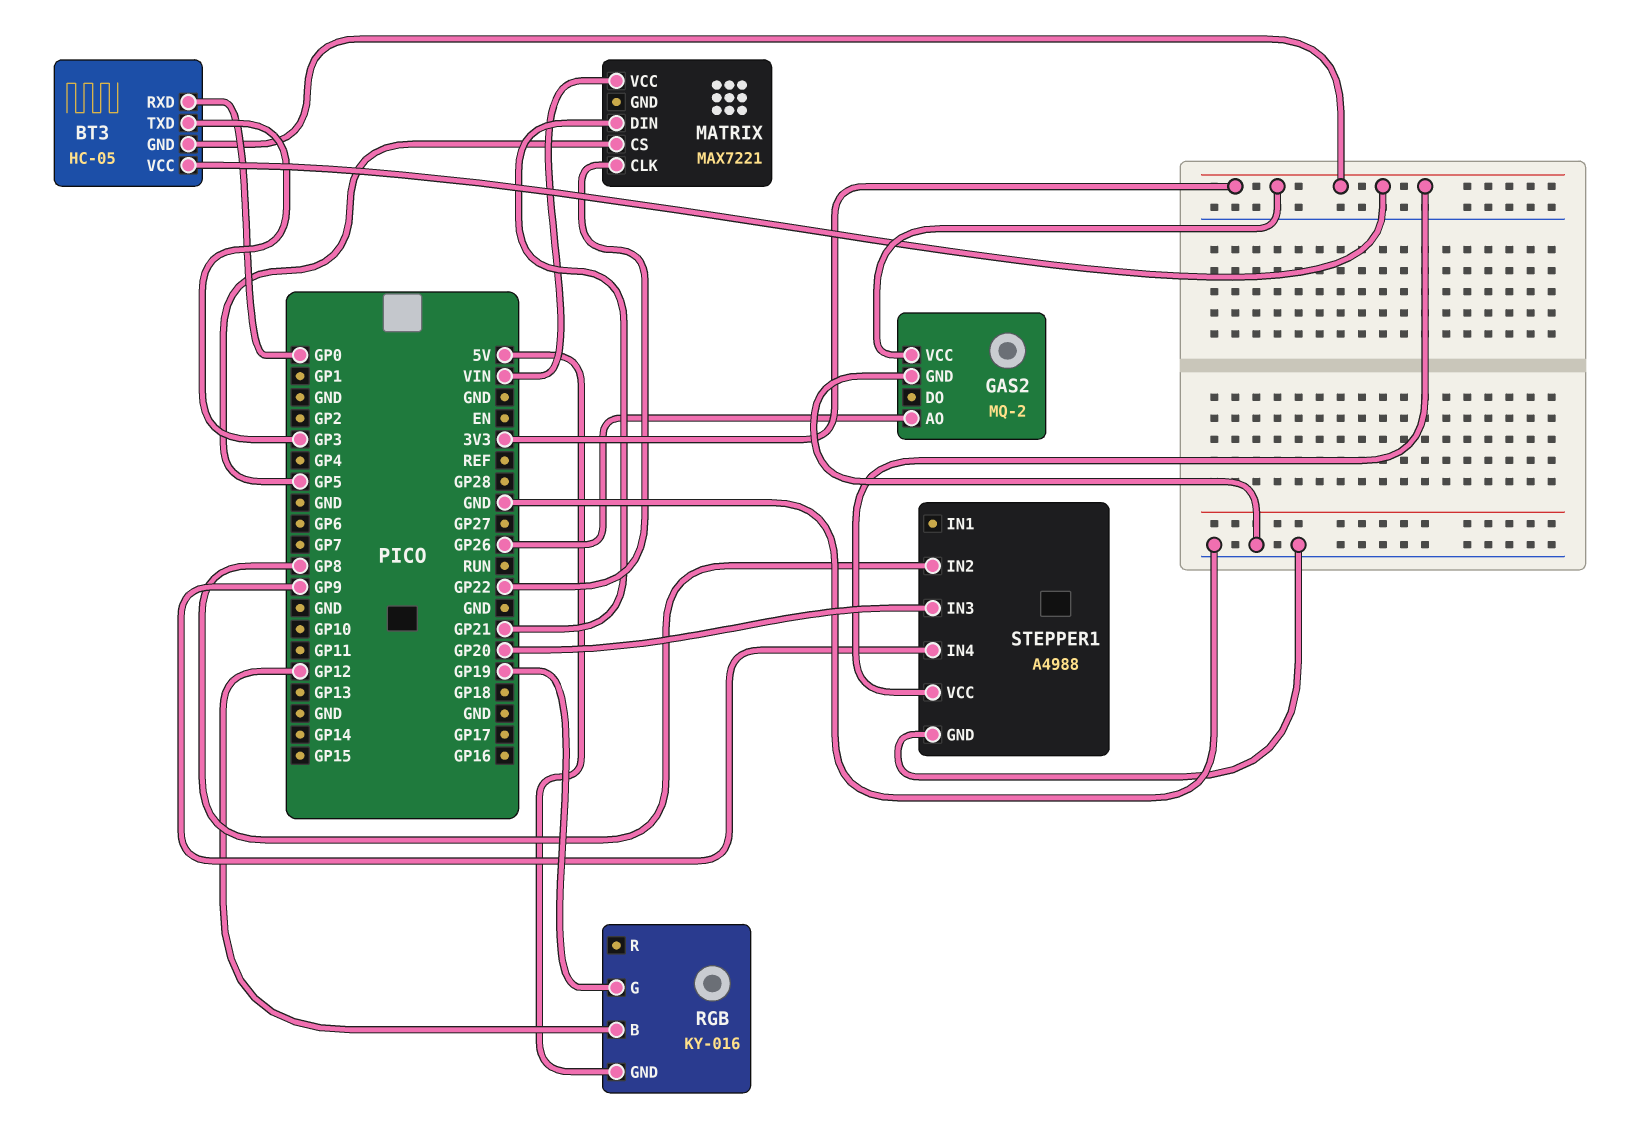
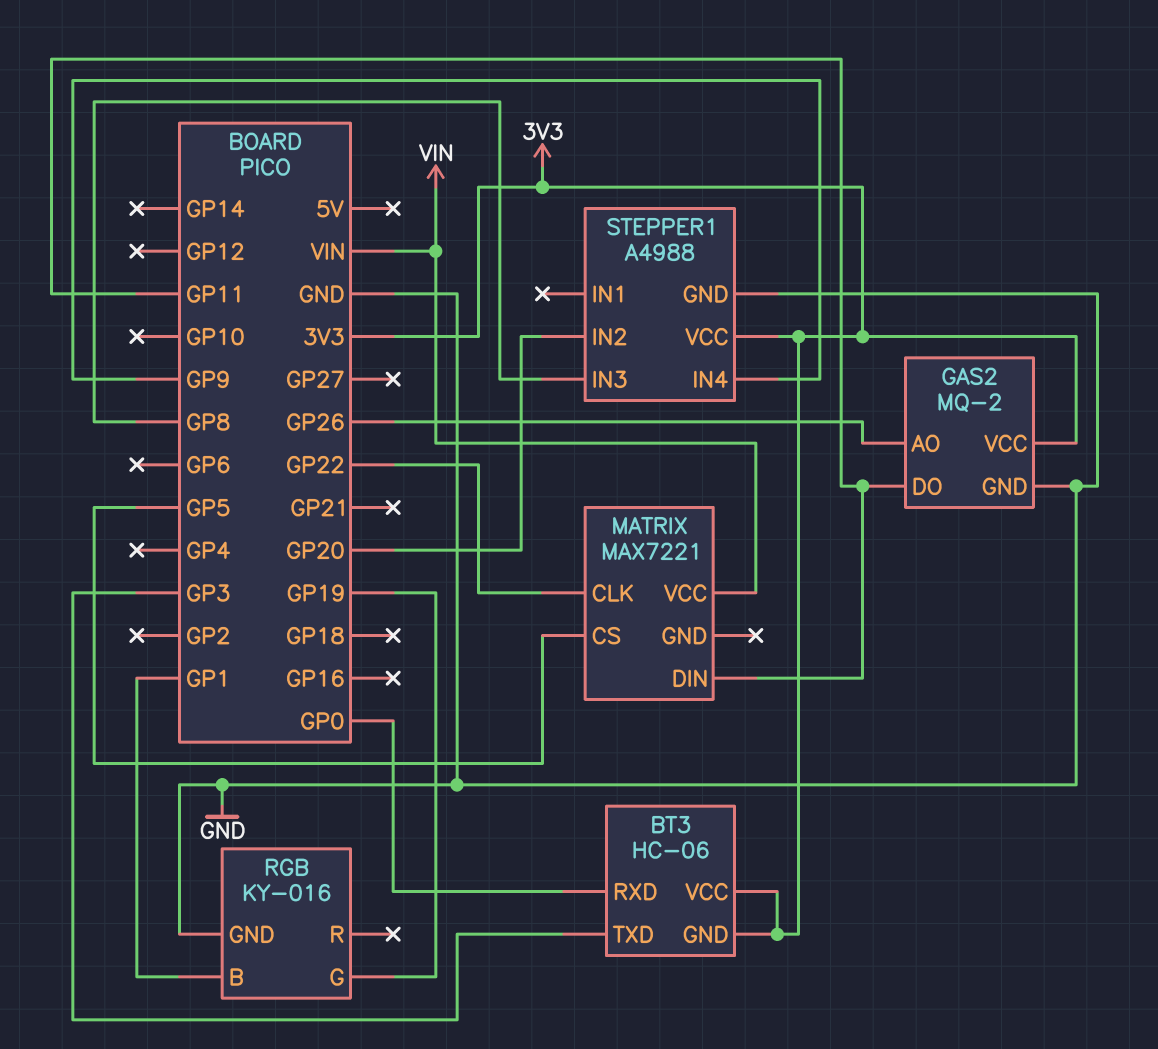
BT3: HC-05 -> HC-06
GAS2 pin DO: none -> GP11
MATRIX pin DIN: GP21 -> GP11
RGB pin B: GP12 -> GP1
RGB pin GND: 5V -> GND
STEPPER1 pin IN2: GP8 -> GP20
STEPPER1 pin IN3: GP20 -> GP8

